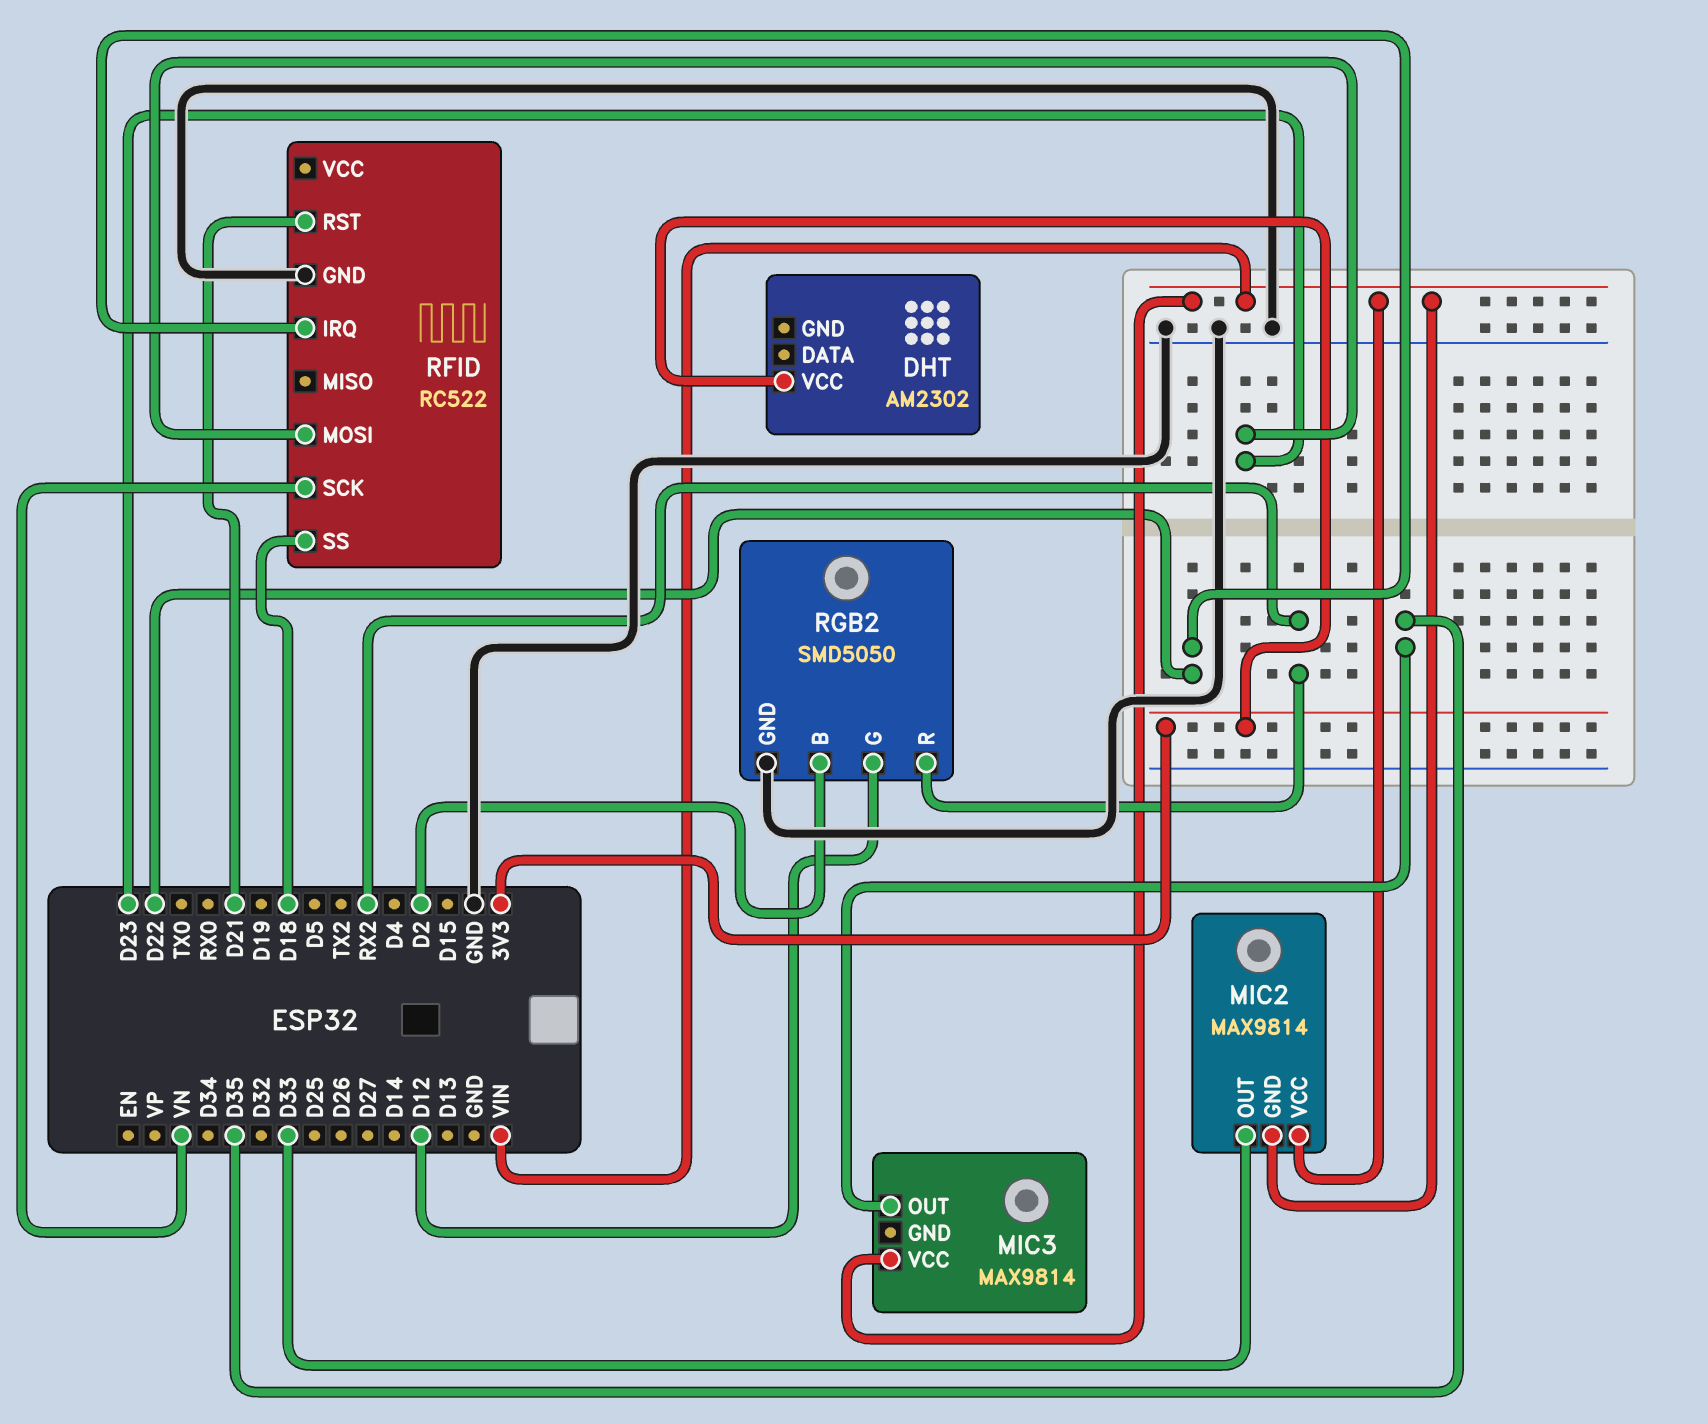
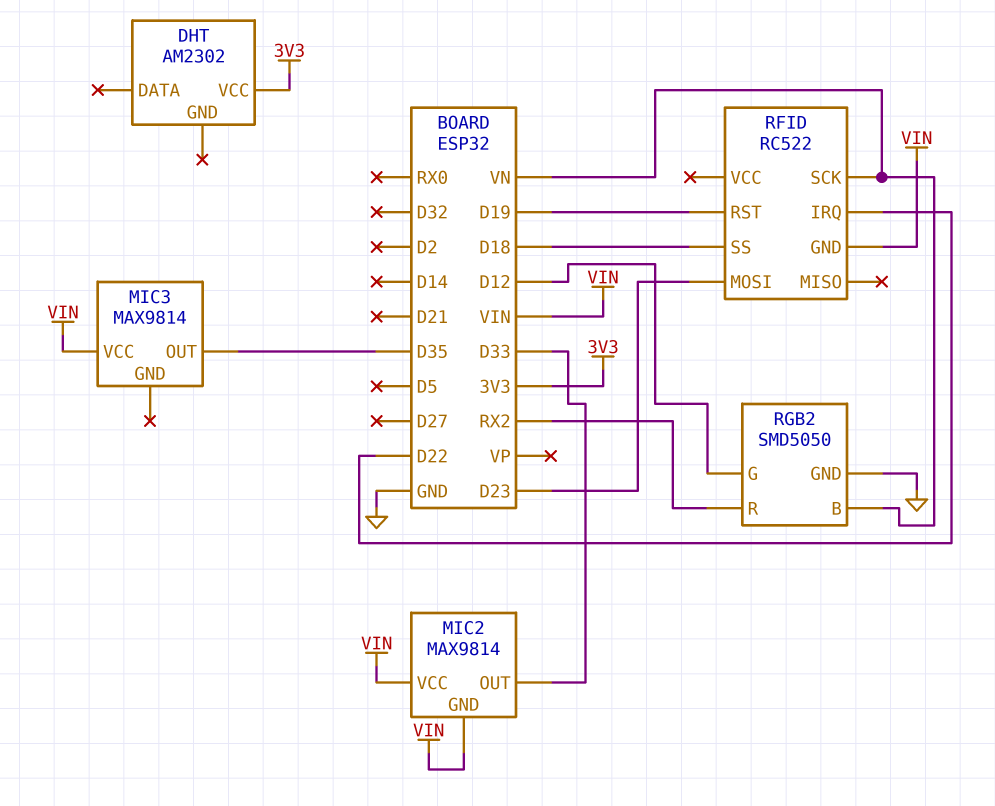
RFID pin GND: GND -> VIN
RFID pin RST: D21 -> D19
RGB2 pin B: D2 -> VN

